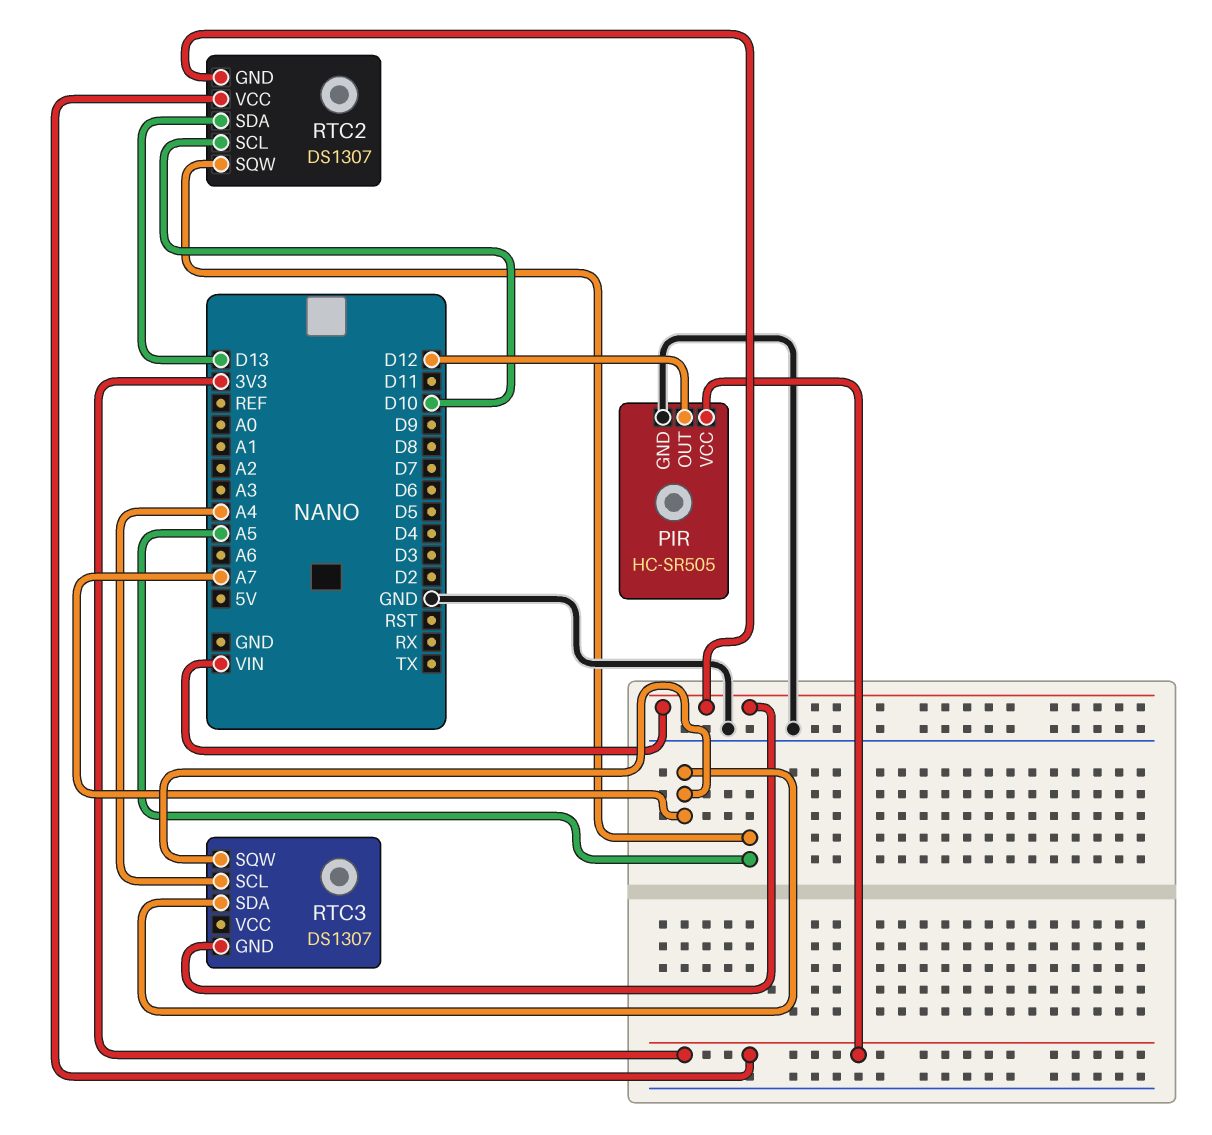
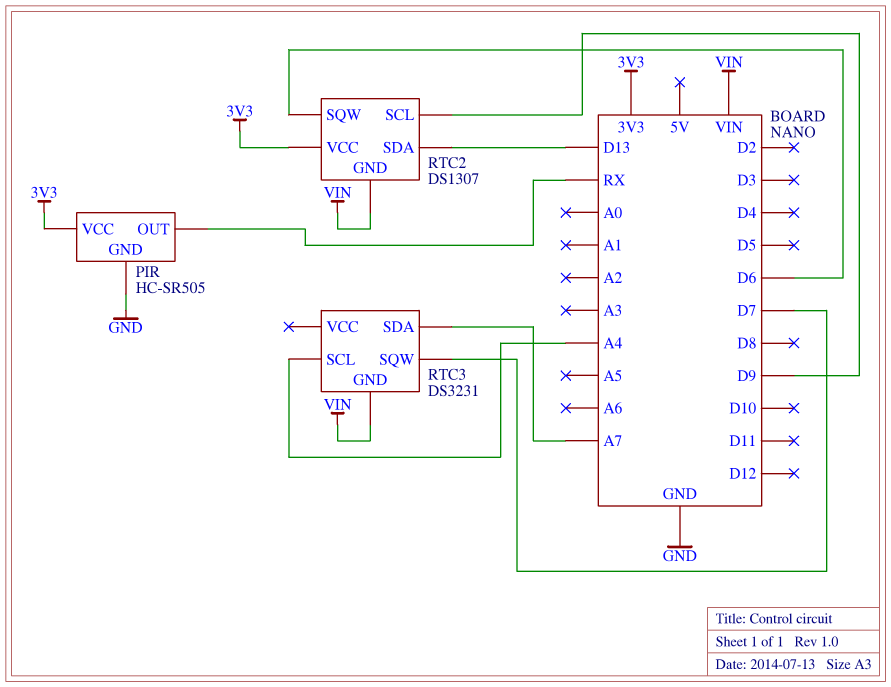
PIR pin OUT: D12 -> RX
RTC2 pin SCL: D10 -> D9
RTC2 pin SQW: A5 -> D6
RTC3: DS1307 -> DS3231
RTC3 pin SQW: A7 -> D7

